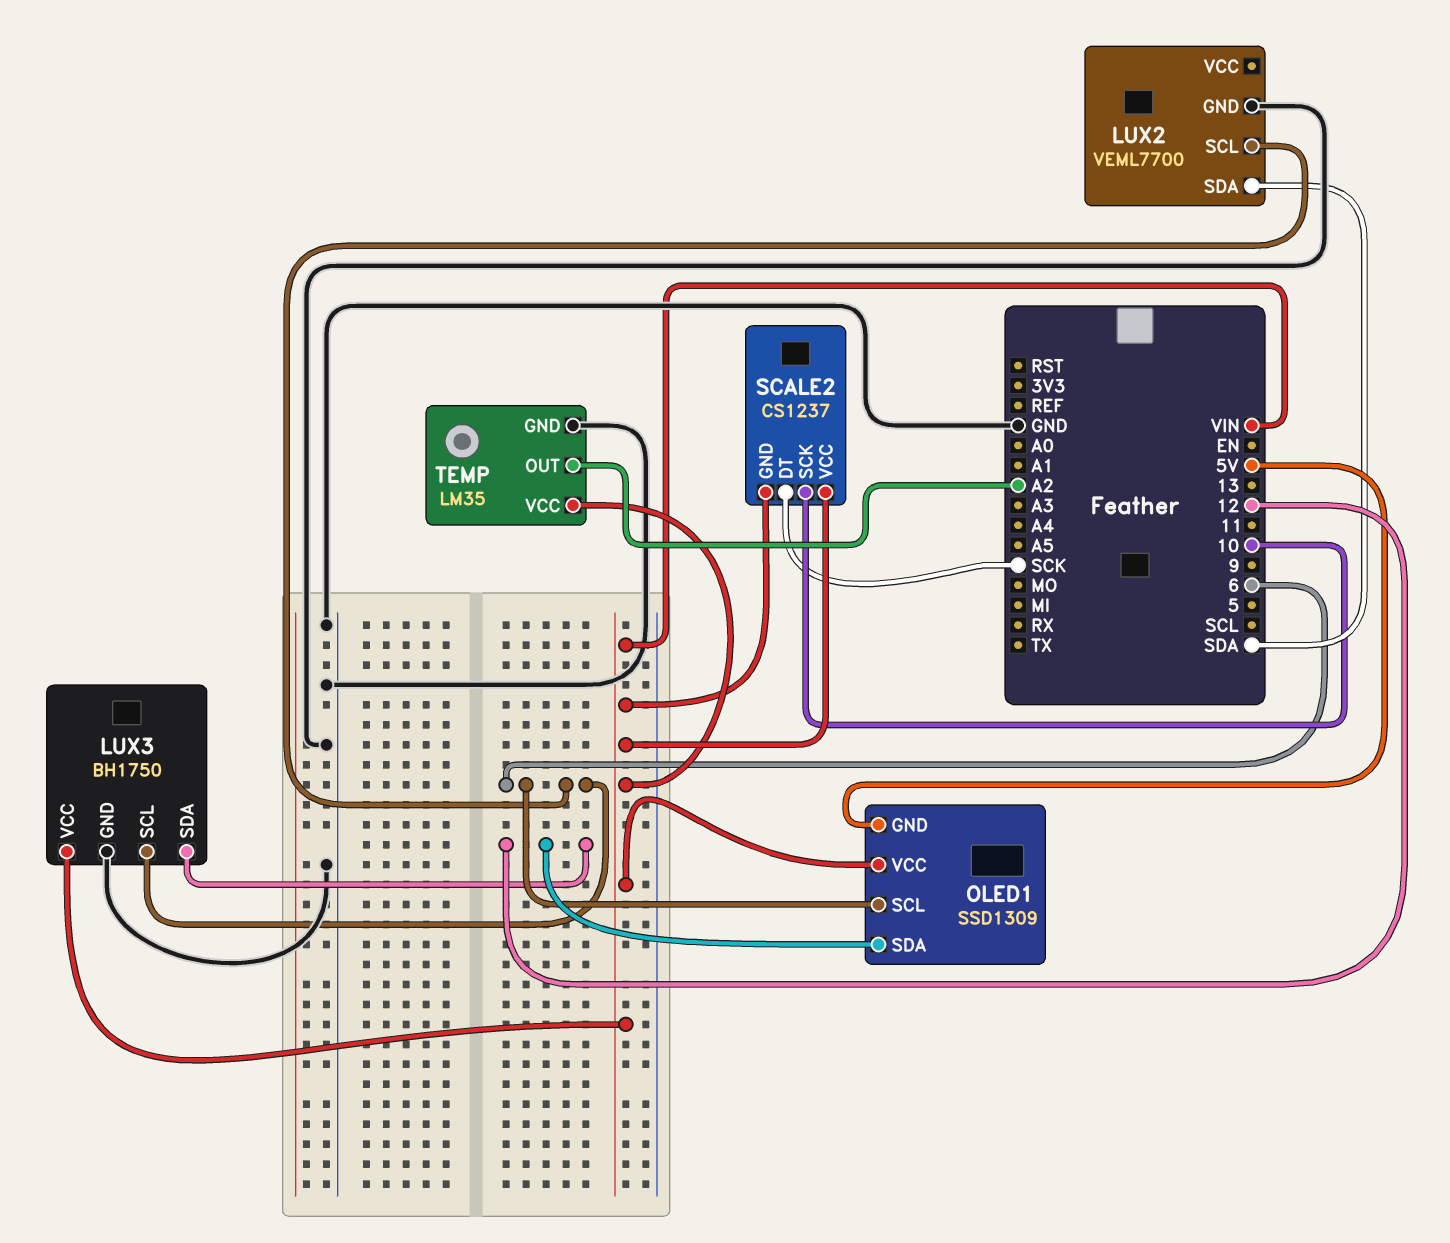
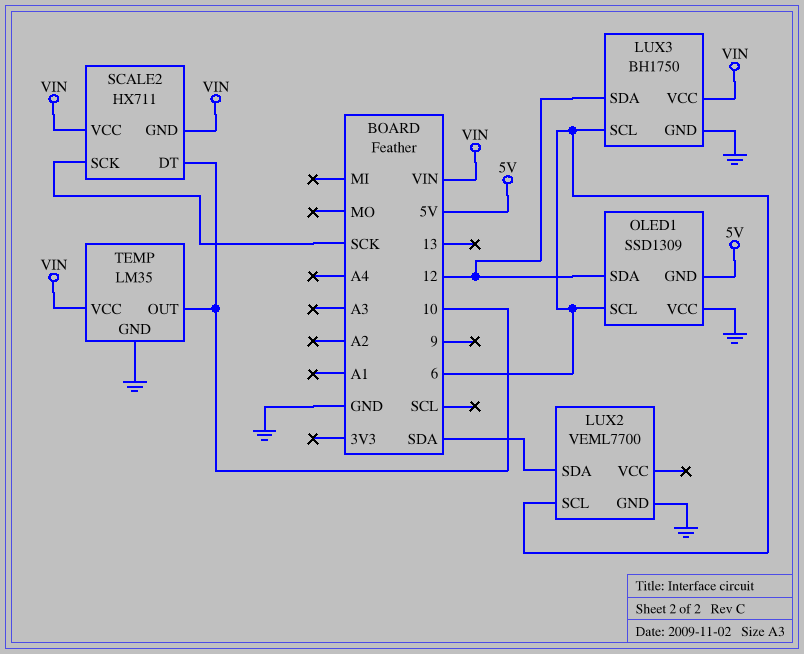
OLED1 pin VCC: VIN -> GND
SCALE2: CS1237 -> HX711
SCALE2 pin DT: SCK -> 10
SCALE2 pin SCK: 10 -> SCK
TEMP pin OUT: A2 -> 10

